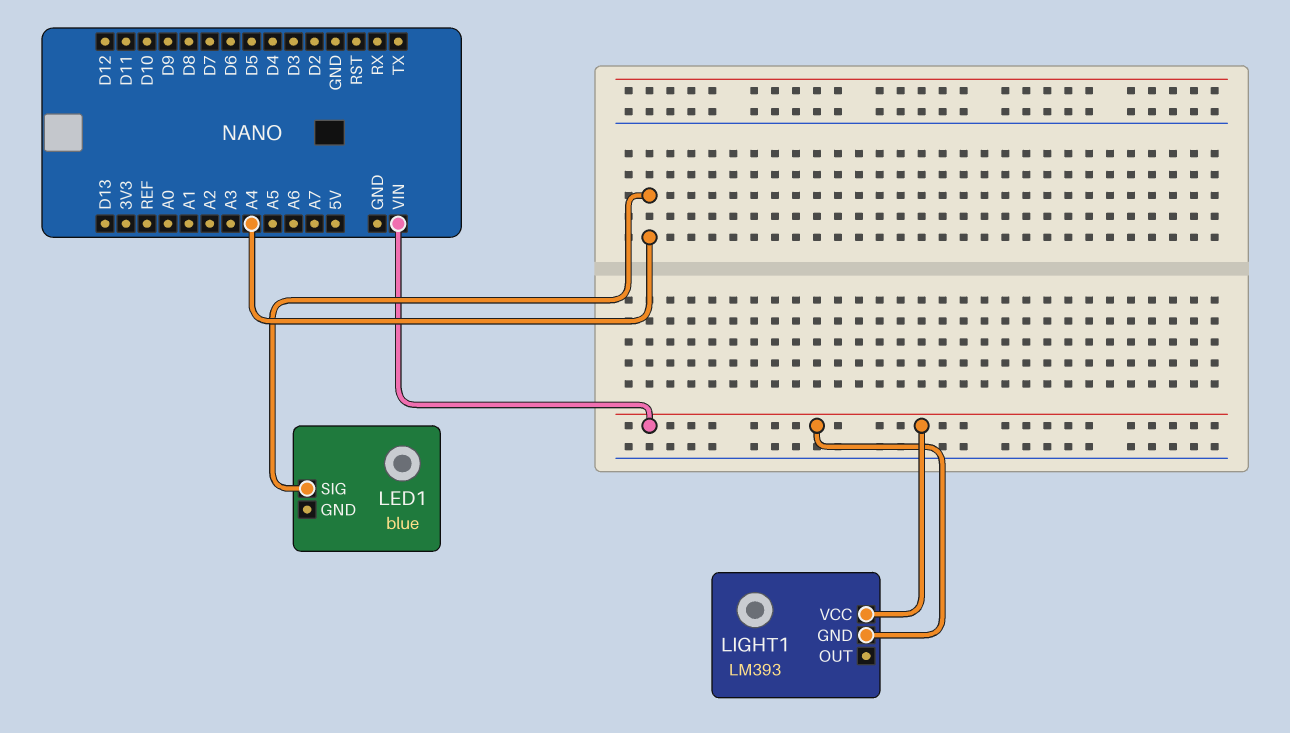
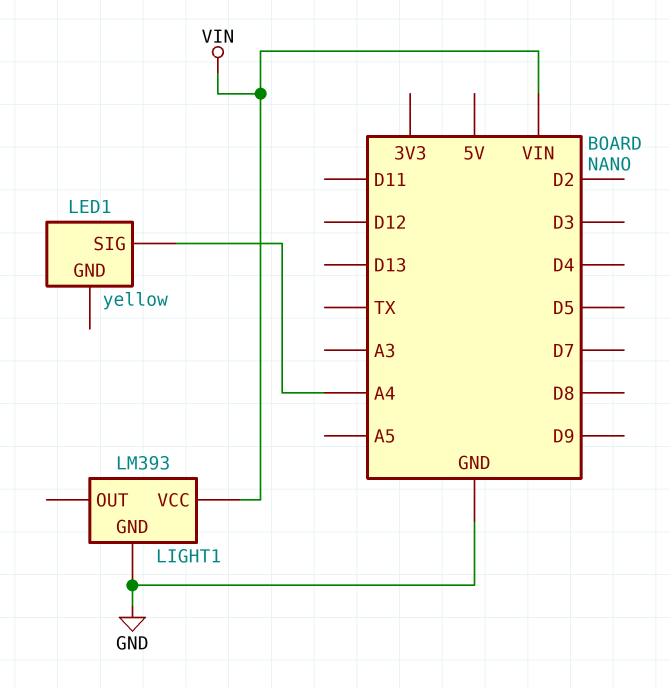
LED1: blue -> yellow
LIGHT1 pin GND: VIN -> GND

